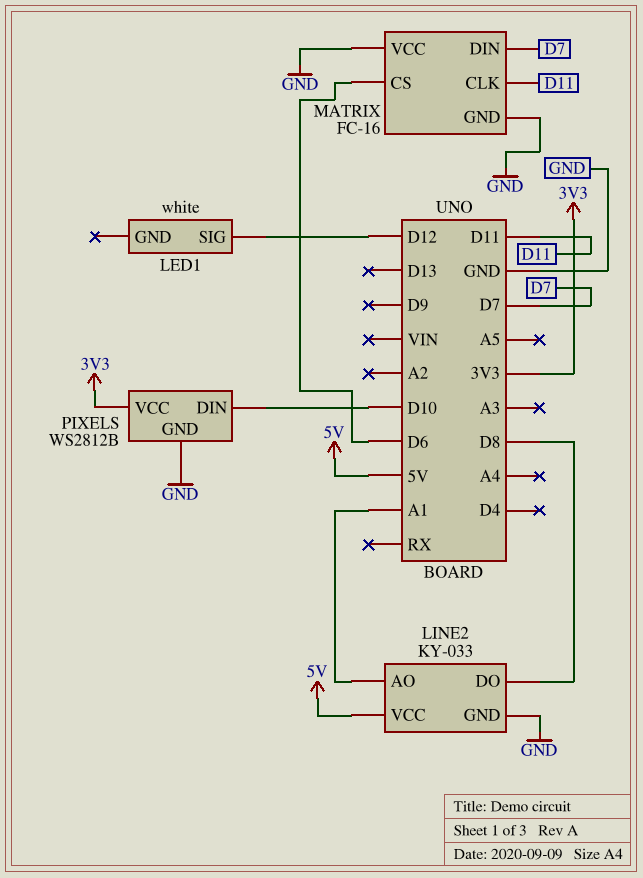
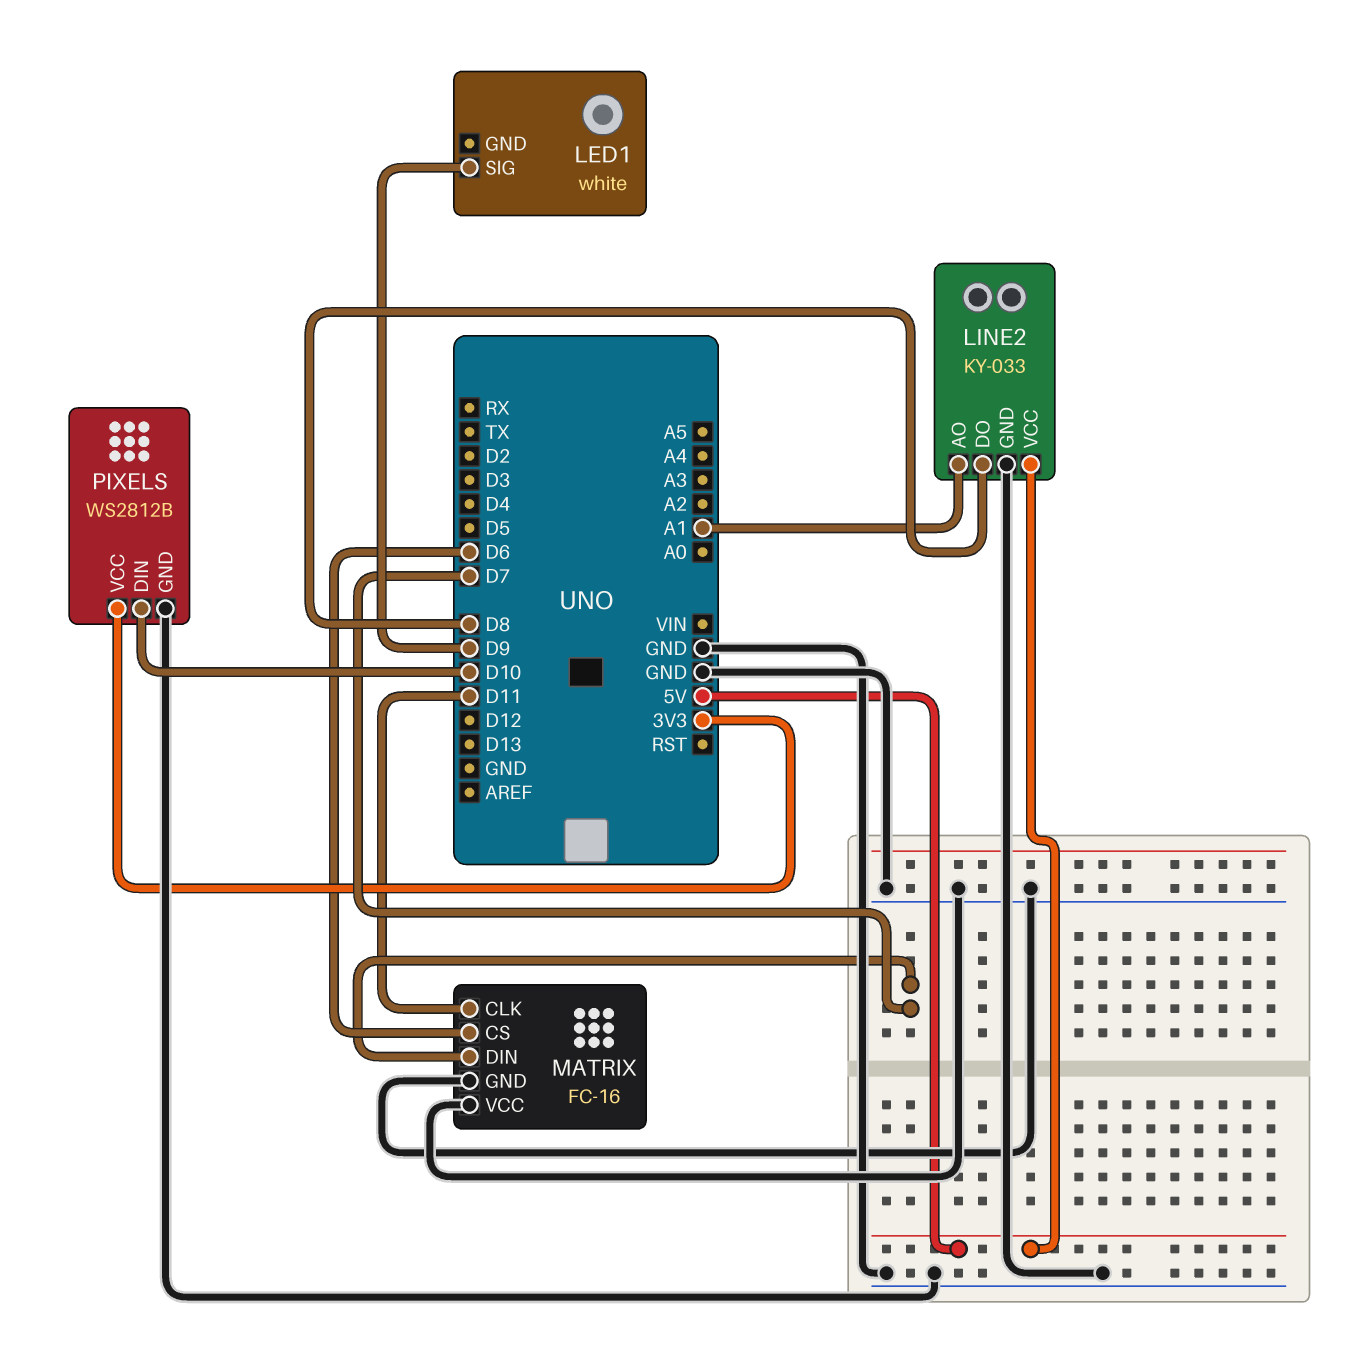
LED1 pin SIG: D12 -> D9

